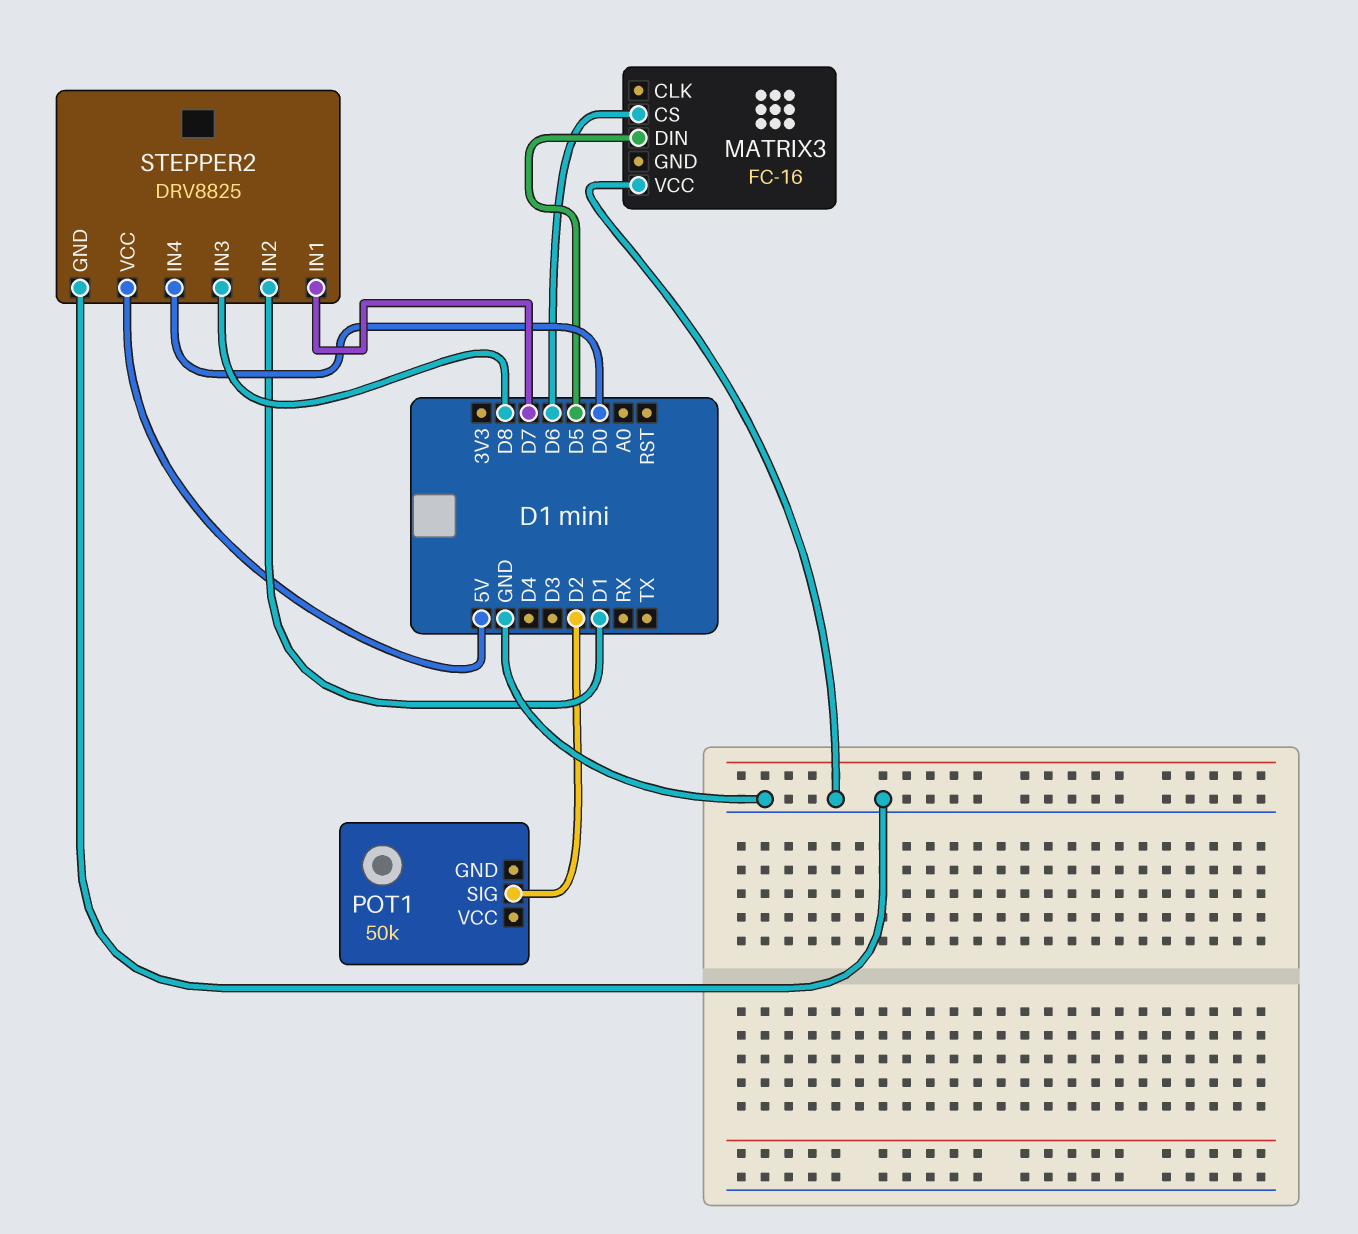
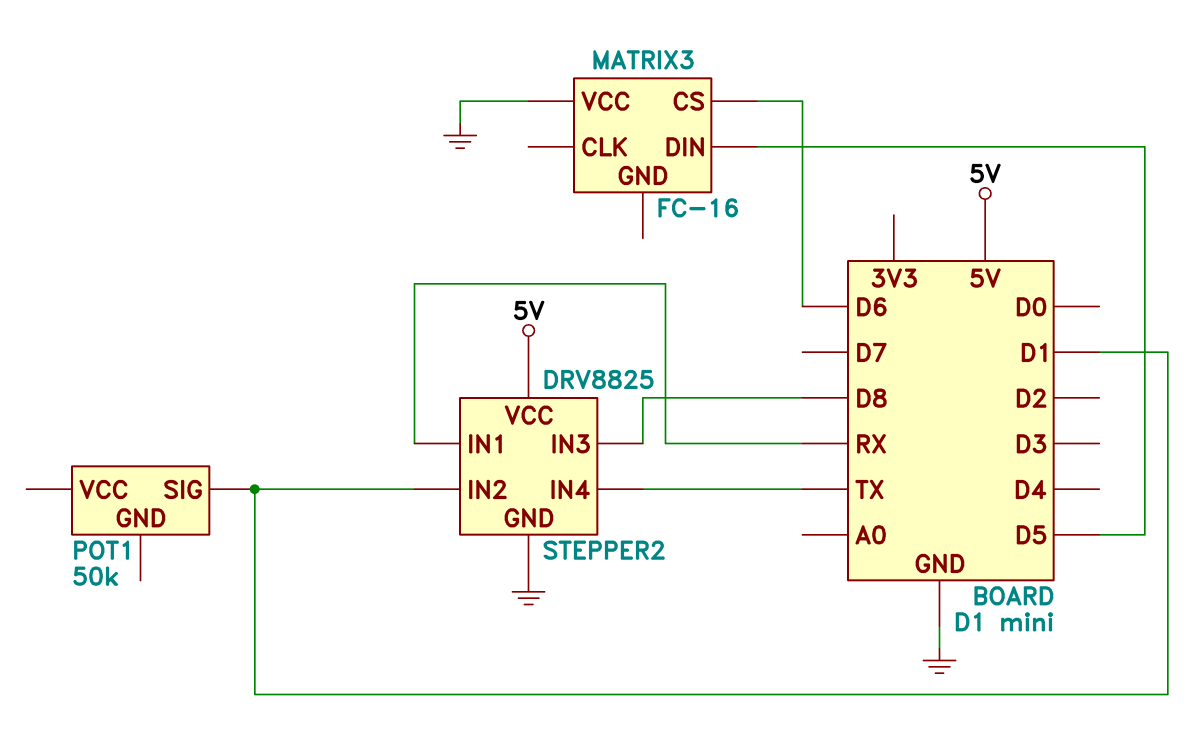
POT1 pin SIG: D2 -> D1
STEPPER2 pin IN1: D7 -> RX
STEPPER2 pin IN4: D0 -> TX

